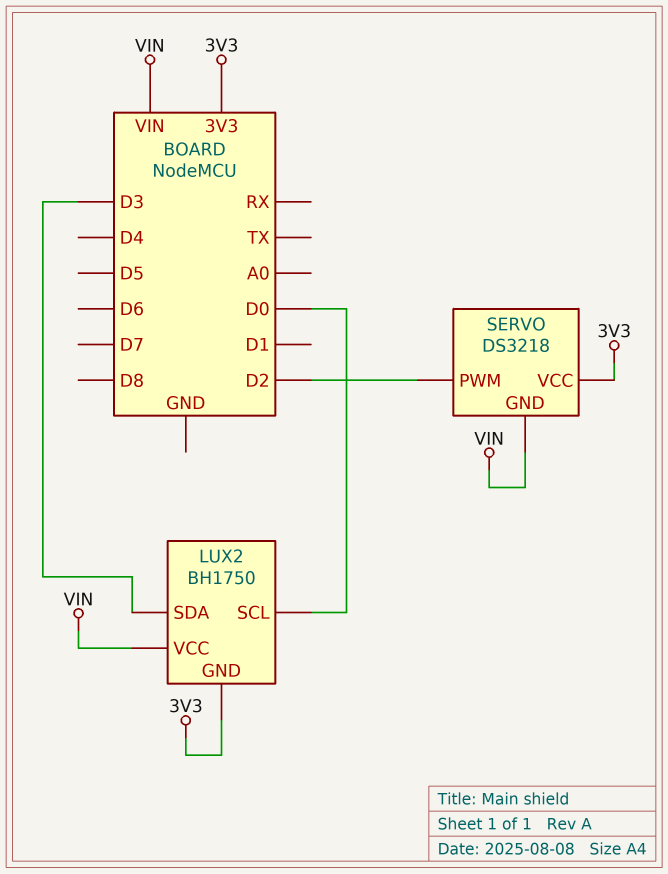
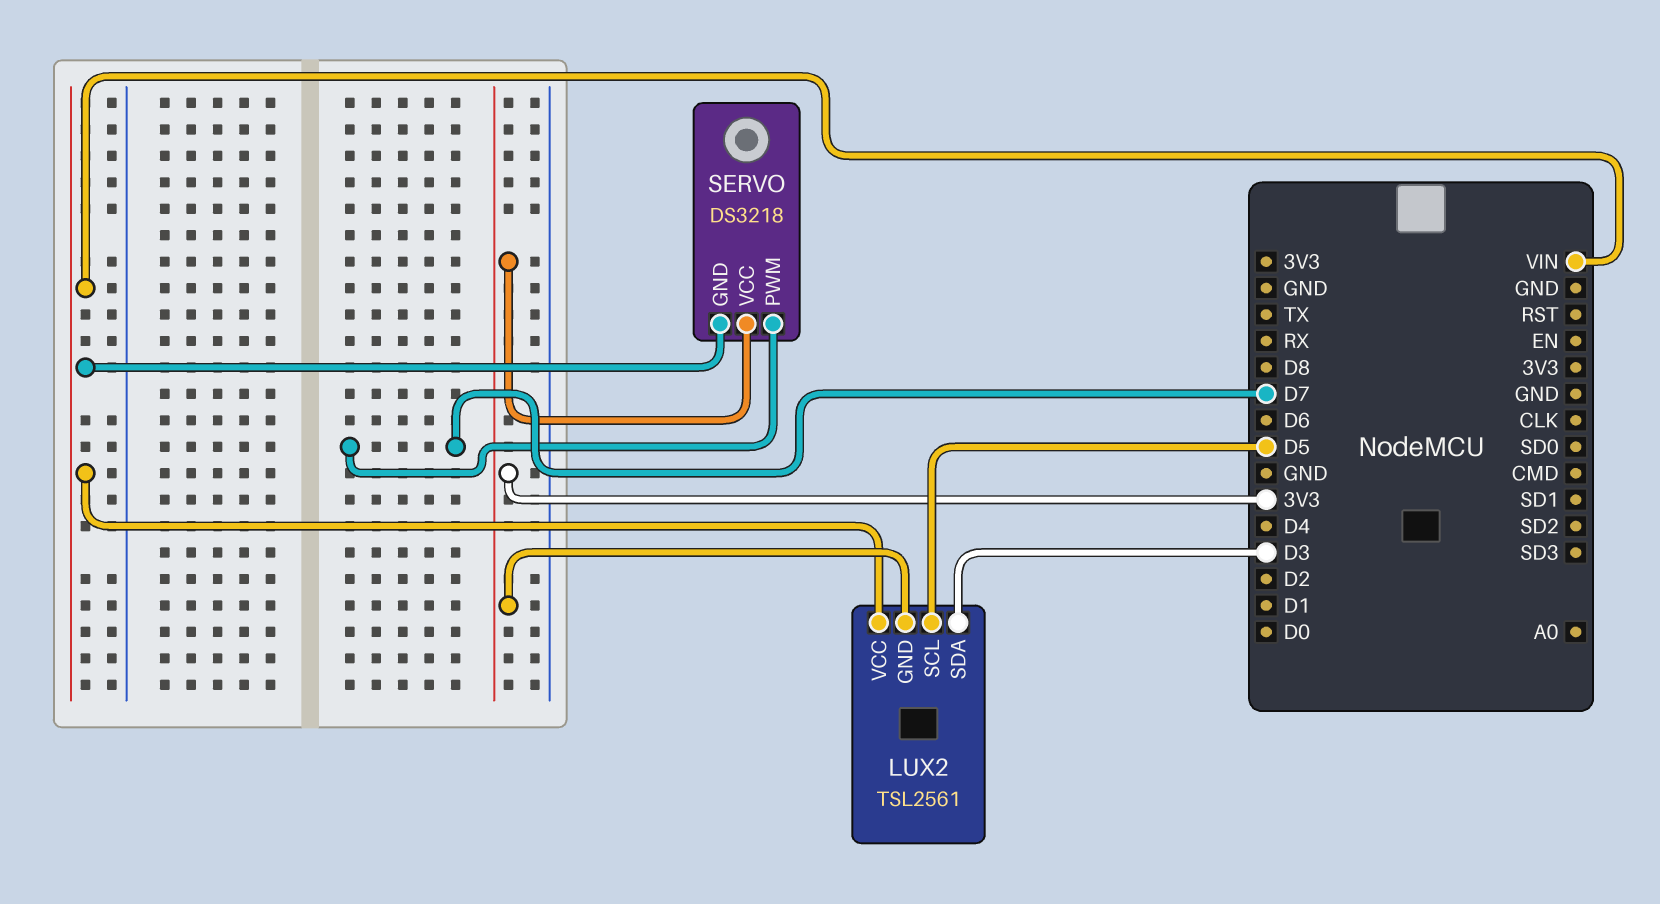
LUX2: BH1750 -> TSL2561
LUX2 pin SCL: D0 -> D5
SERVO pin PWM: D2 -> D7

